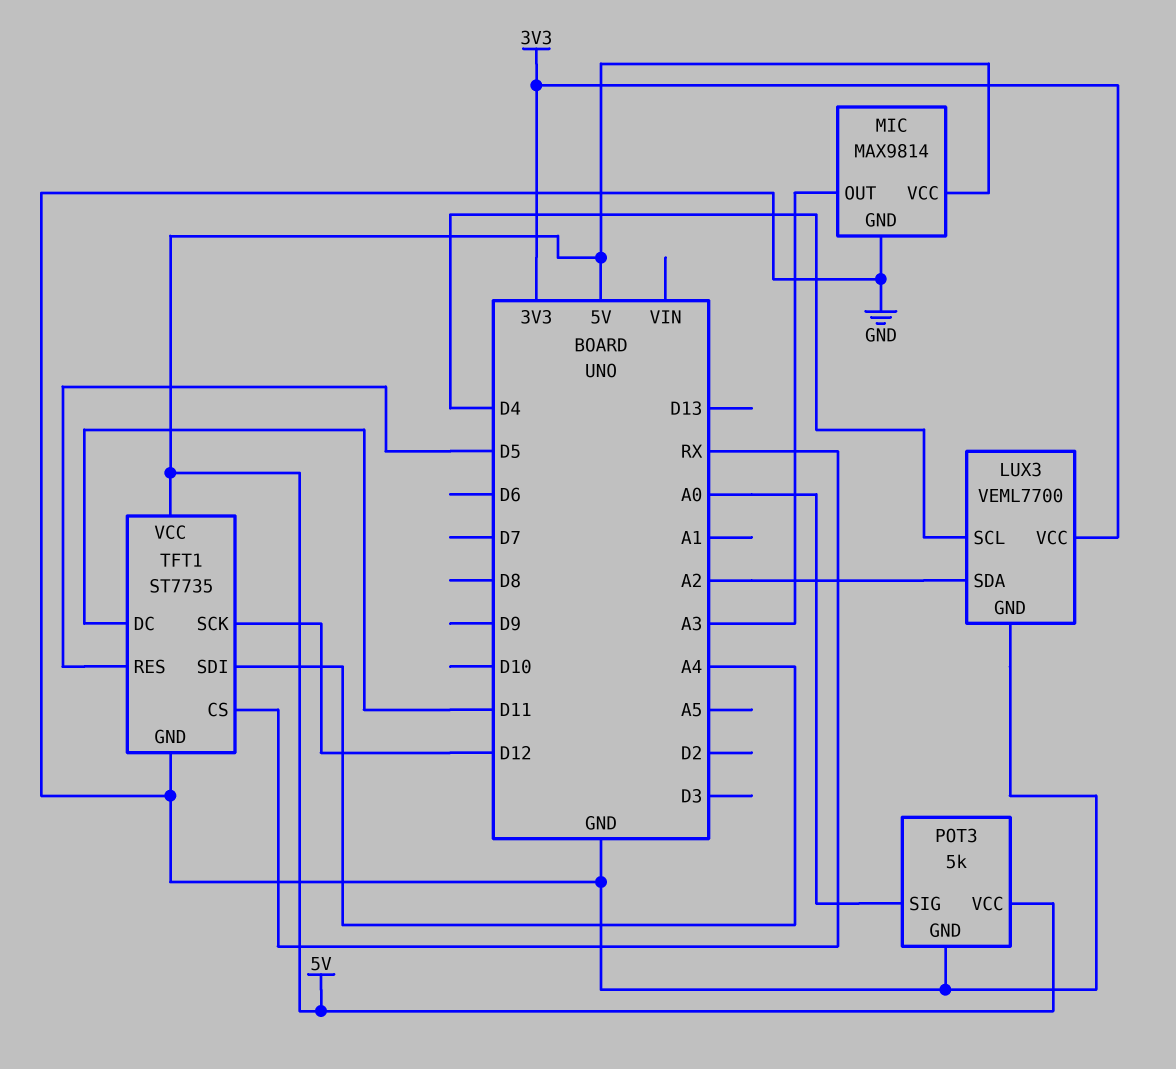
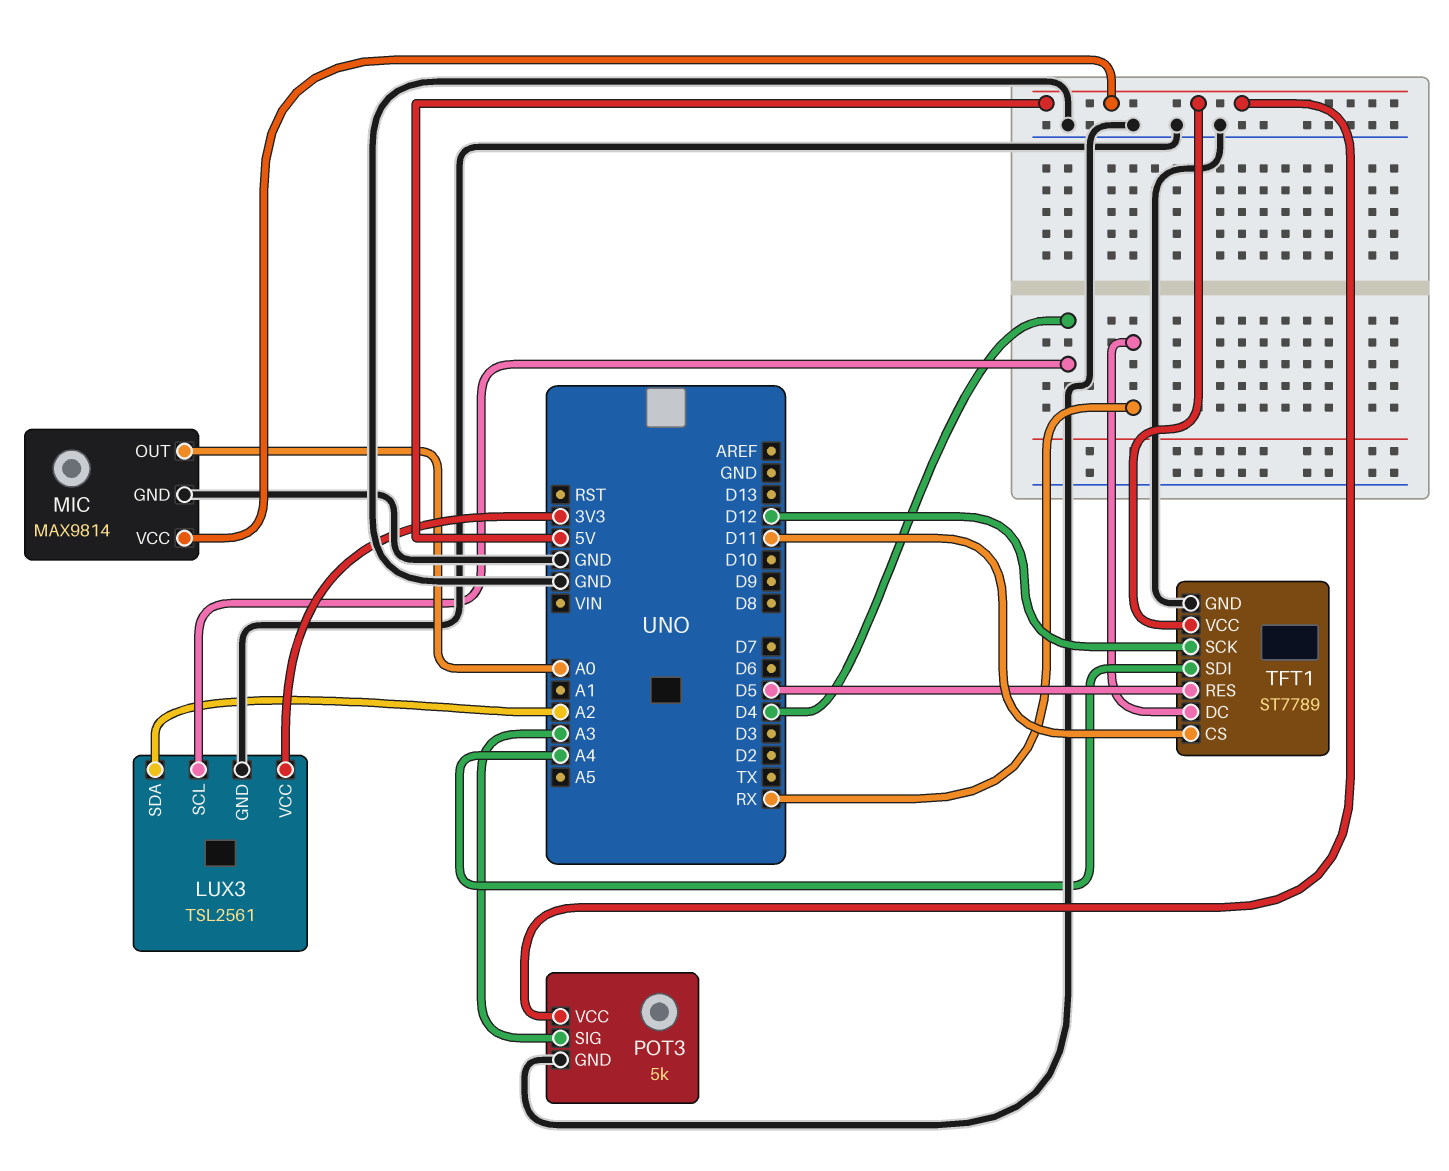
LUX3: VEML7700 -> TSL2561
MIC pin OUT: A3 -> A0
POT3 pin SIG: A0 -> A3
TFT1: ST7735 -> ST7789
TFT1 pin CS: RX -> D11
TFT1 pin DC: D11 -> RX

